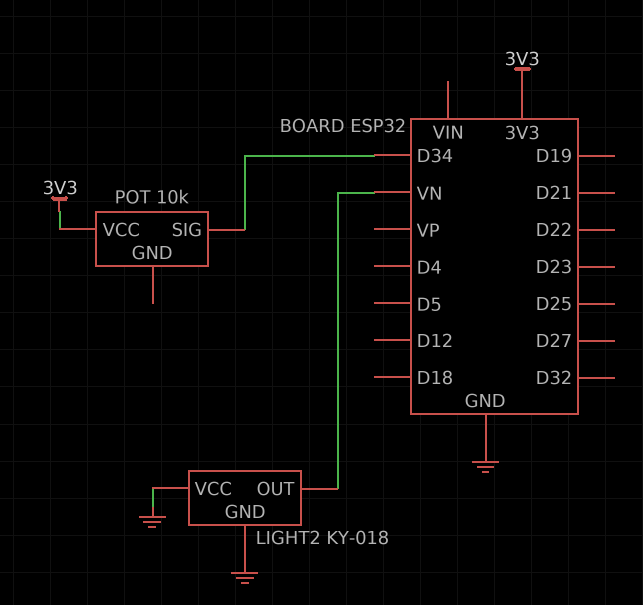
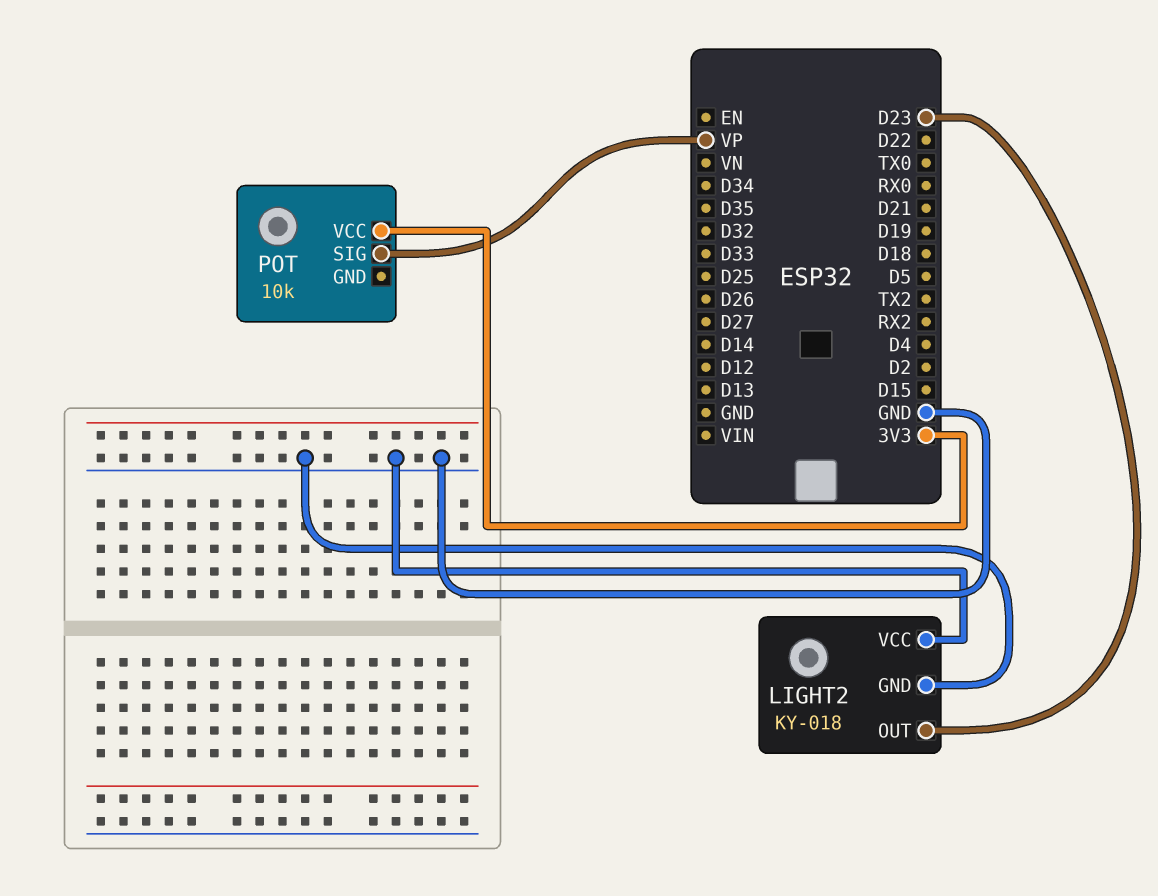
LIGHT2 pin OUT: VN -> D23
POT pin SIG: D34 -> VP

